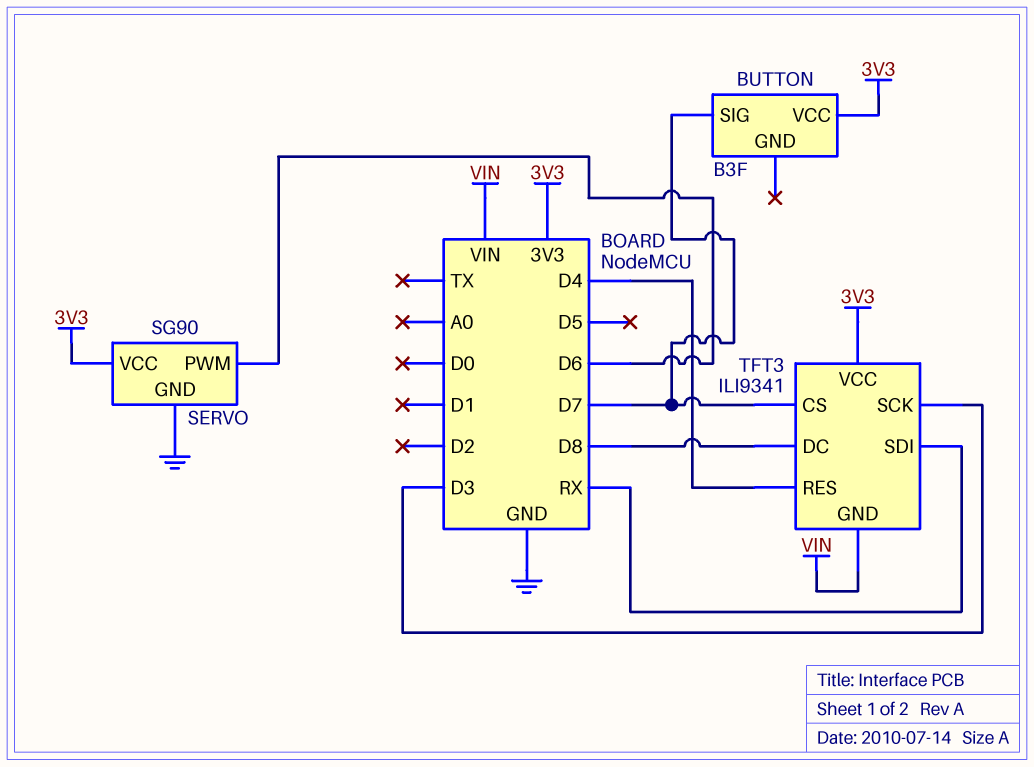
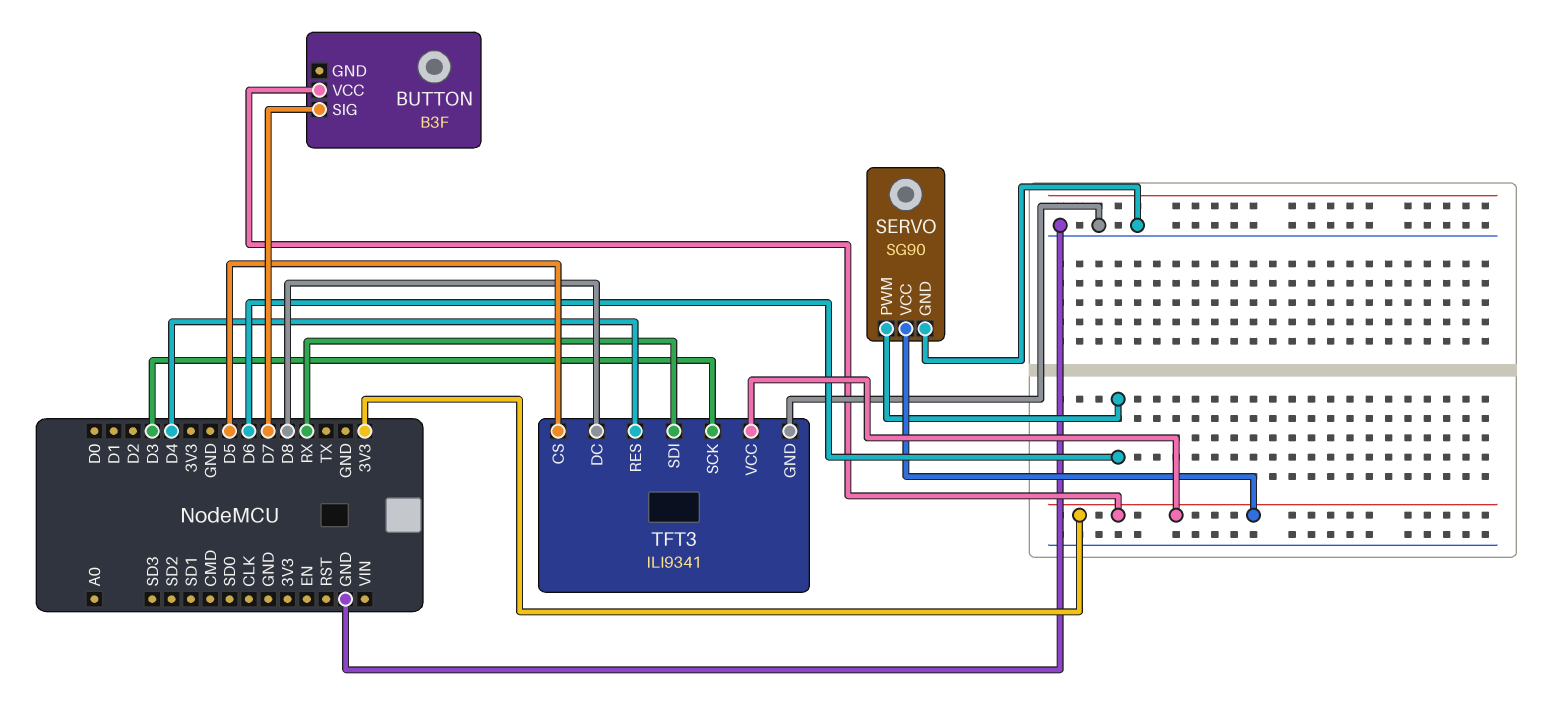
TFT3 pin CS: D7 -> D5
TFT3 pin GND: VIN -> GND

